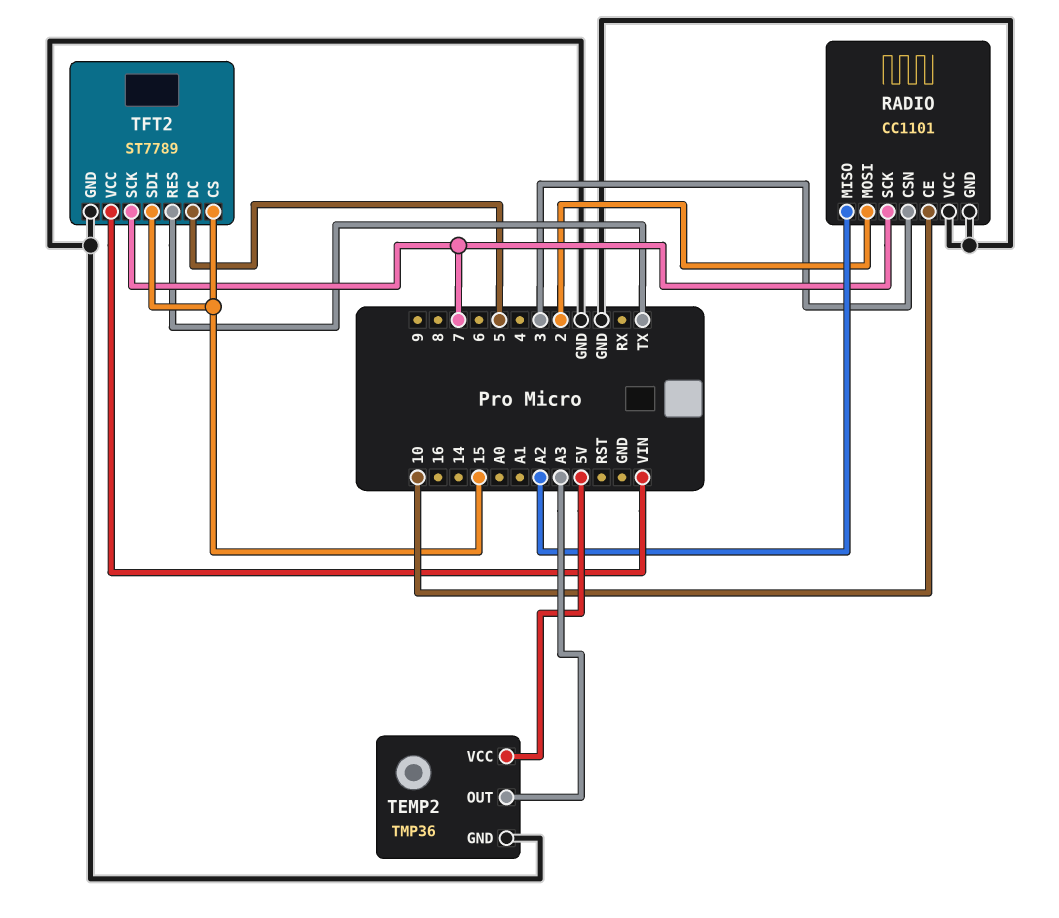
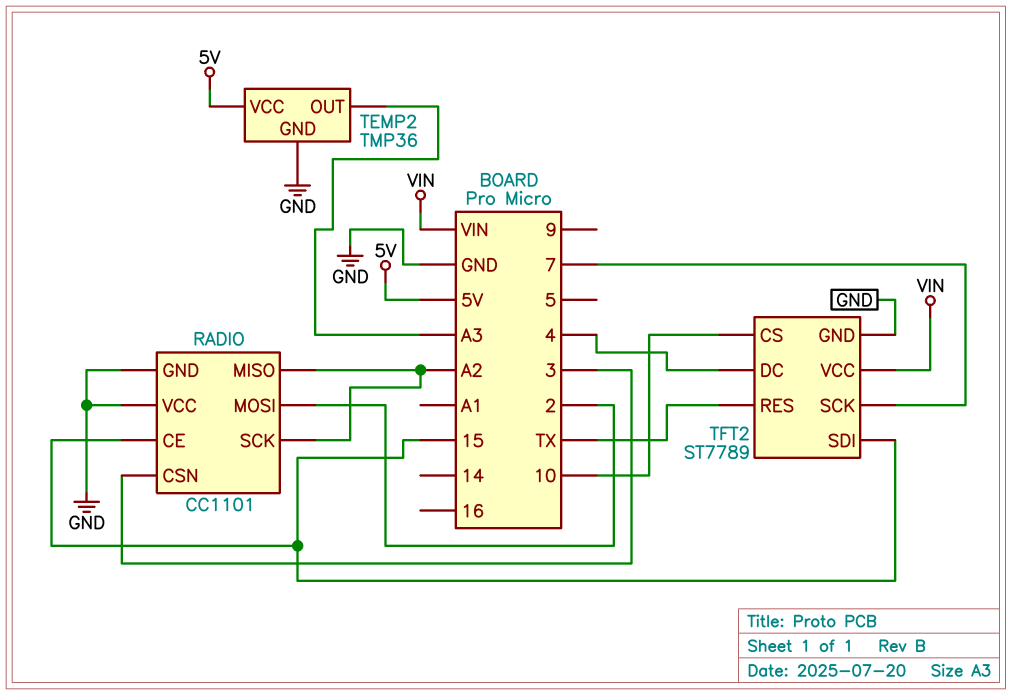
RADIO pin CE: 10 -> 15
RADIO pin SCK: 7 -> A2
TFT2 pin CS: 15 -> 10
TFT2 pin DC: 5 -> 4

